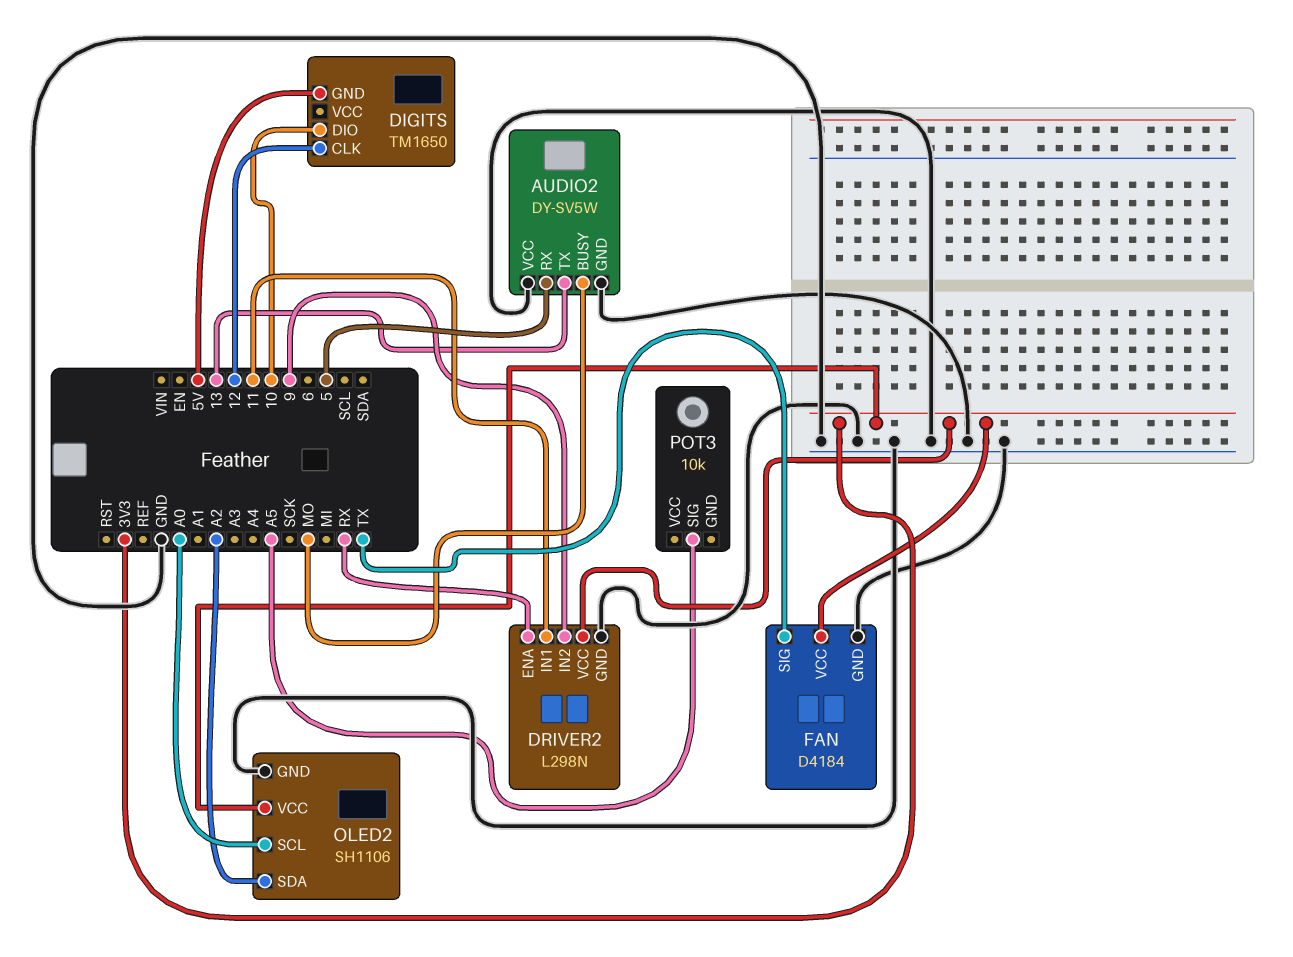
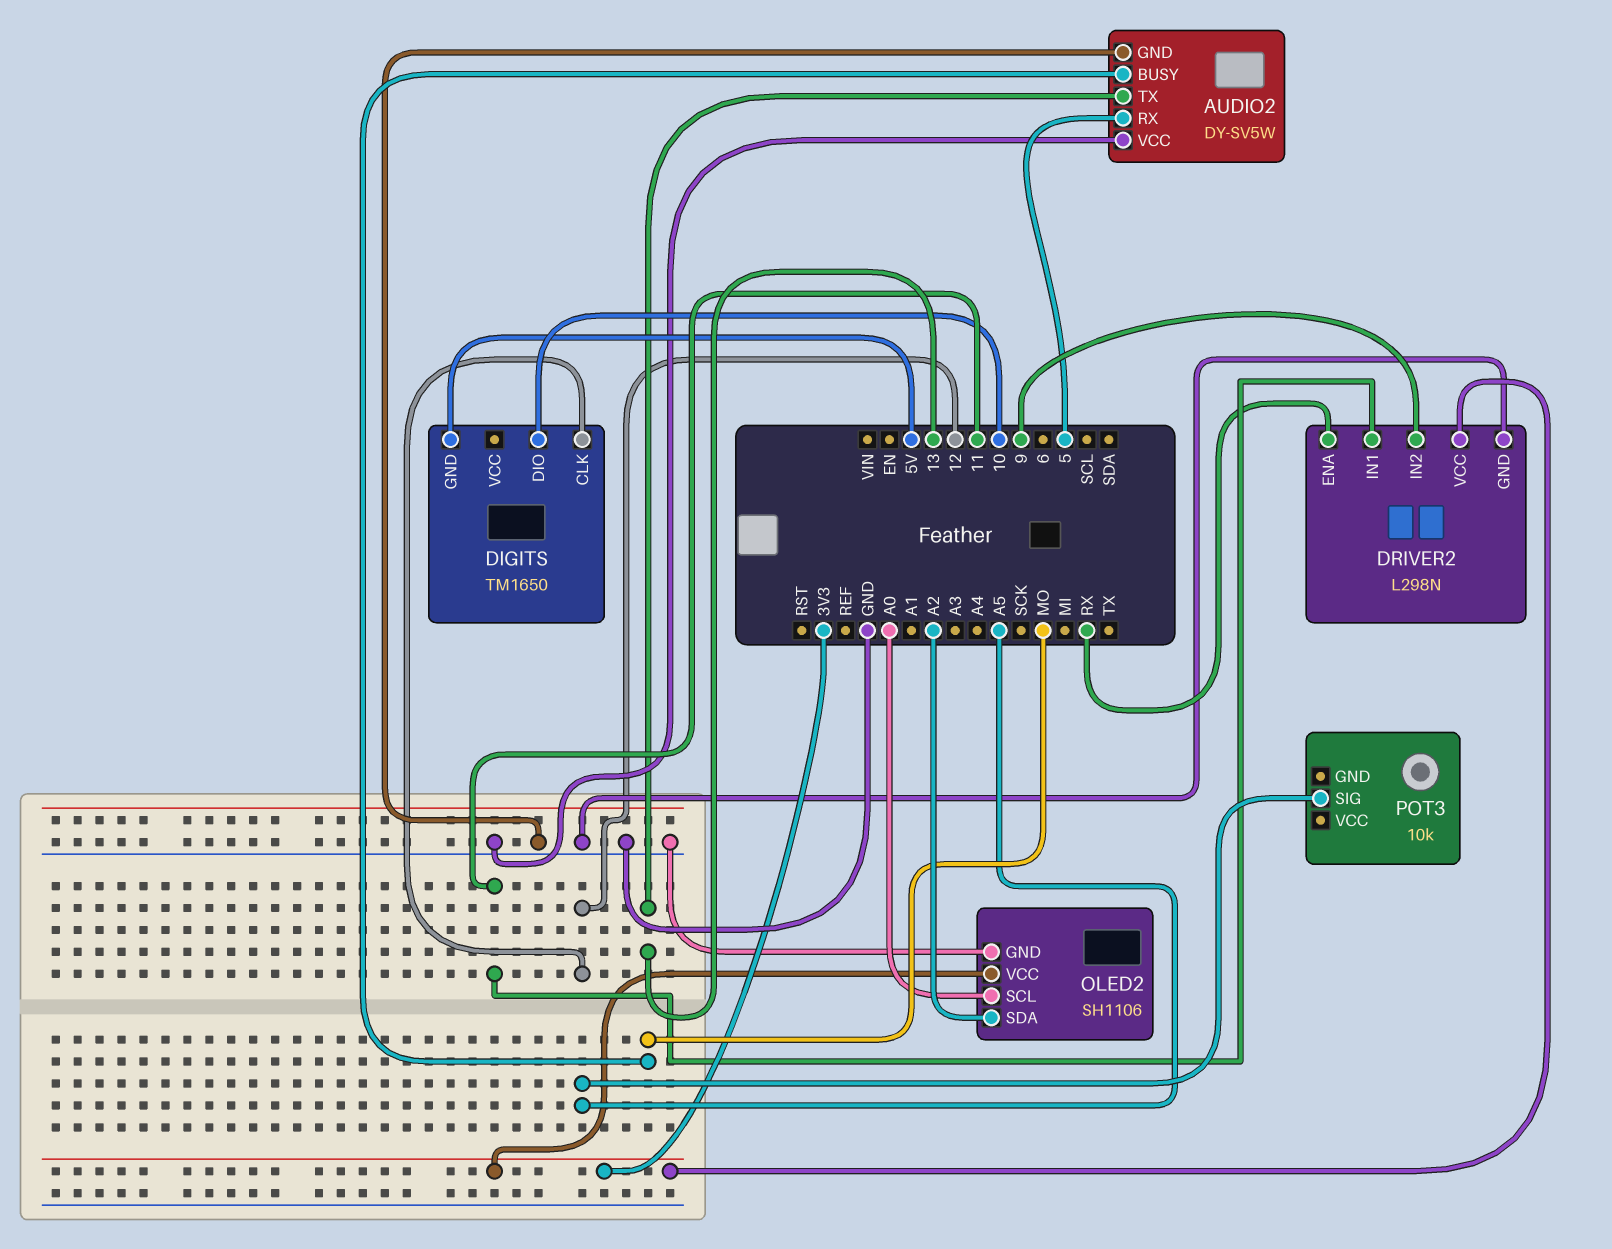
FAN: D4184 -> none
FAN pin GND: GND -> none
FAN pin SIG: TX -> none
FAN pin VCC: 3V3 -> none

